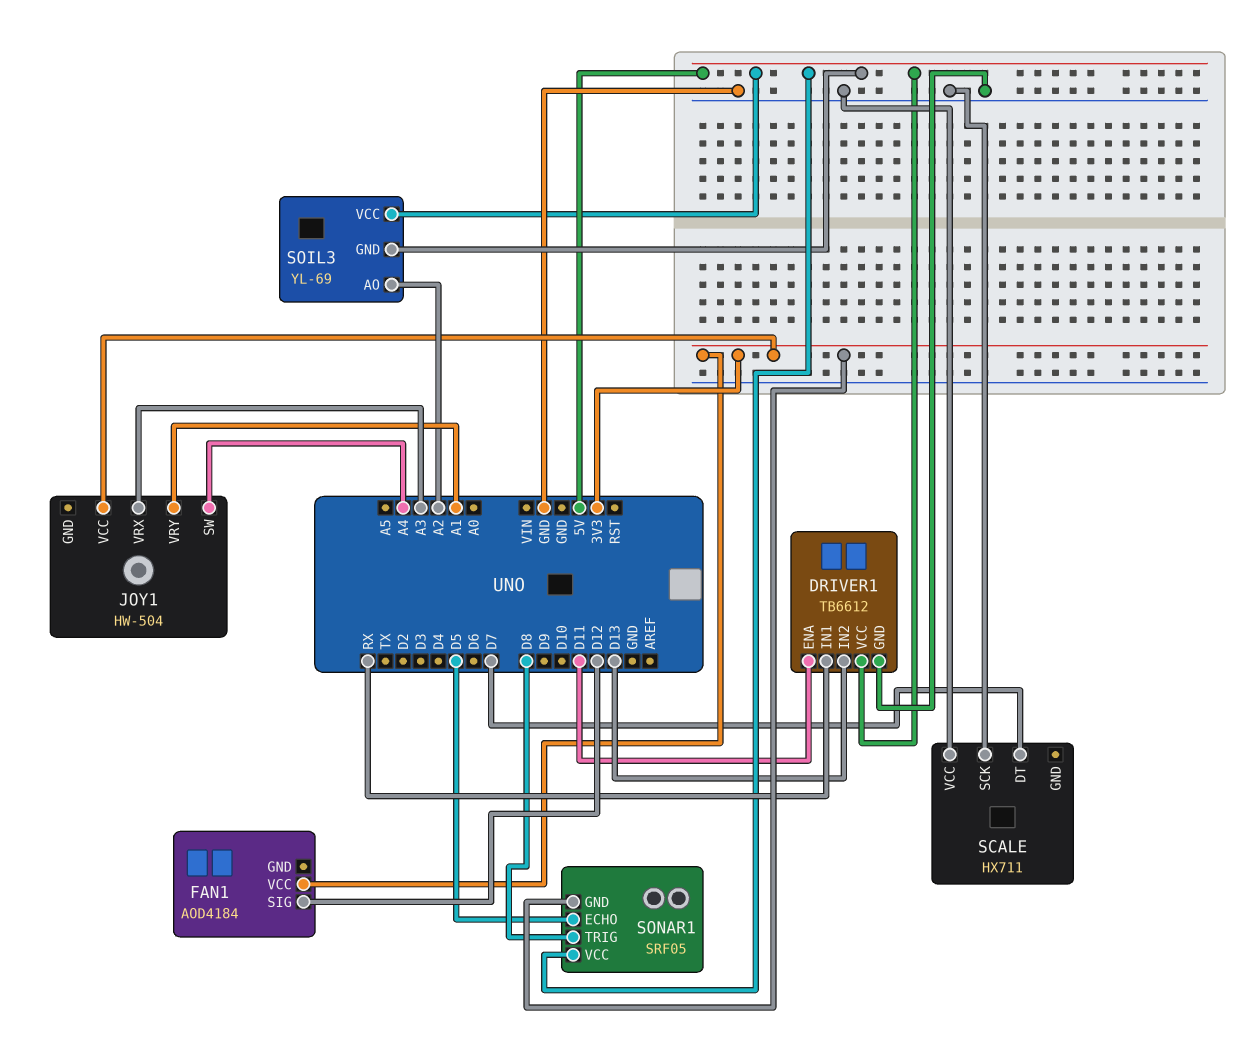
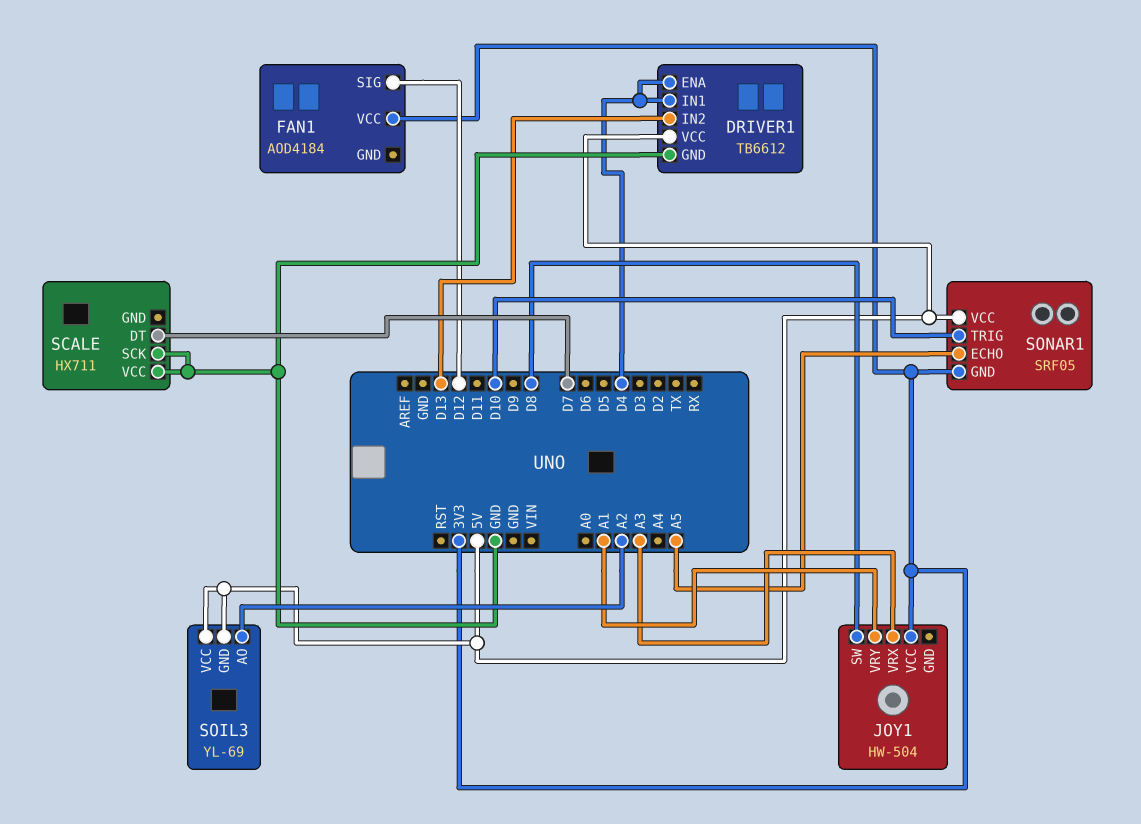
DRIVER1 pin ENA: D11 -> D4
DRIVER1 pin IN1: RX -> D4
JOY1 pin SW: A4 -> D8
SONAR1 pin ECHO: D5 -> A5
SONAR1 pin TRIG: D8 -> D10

